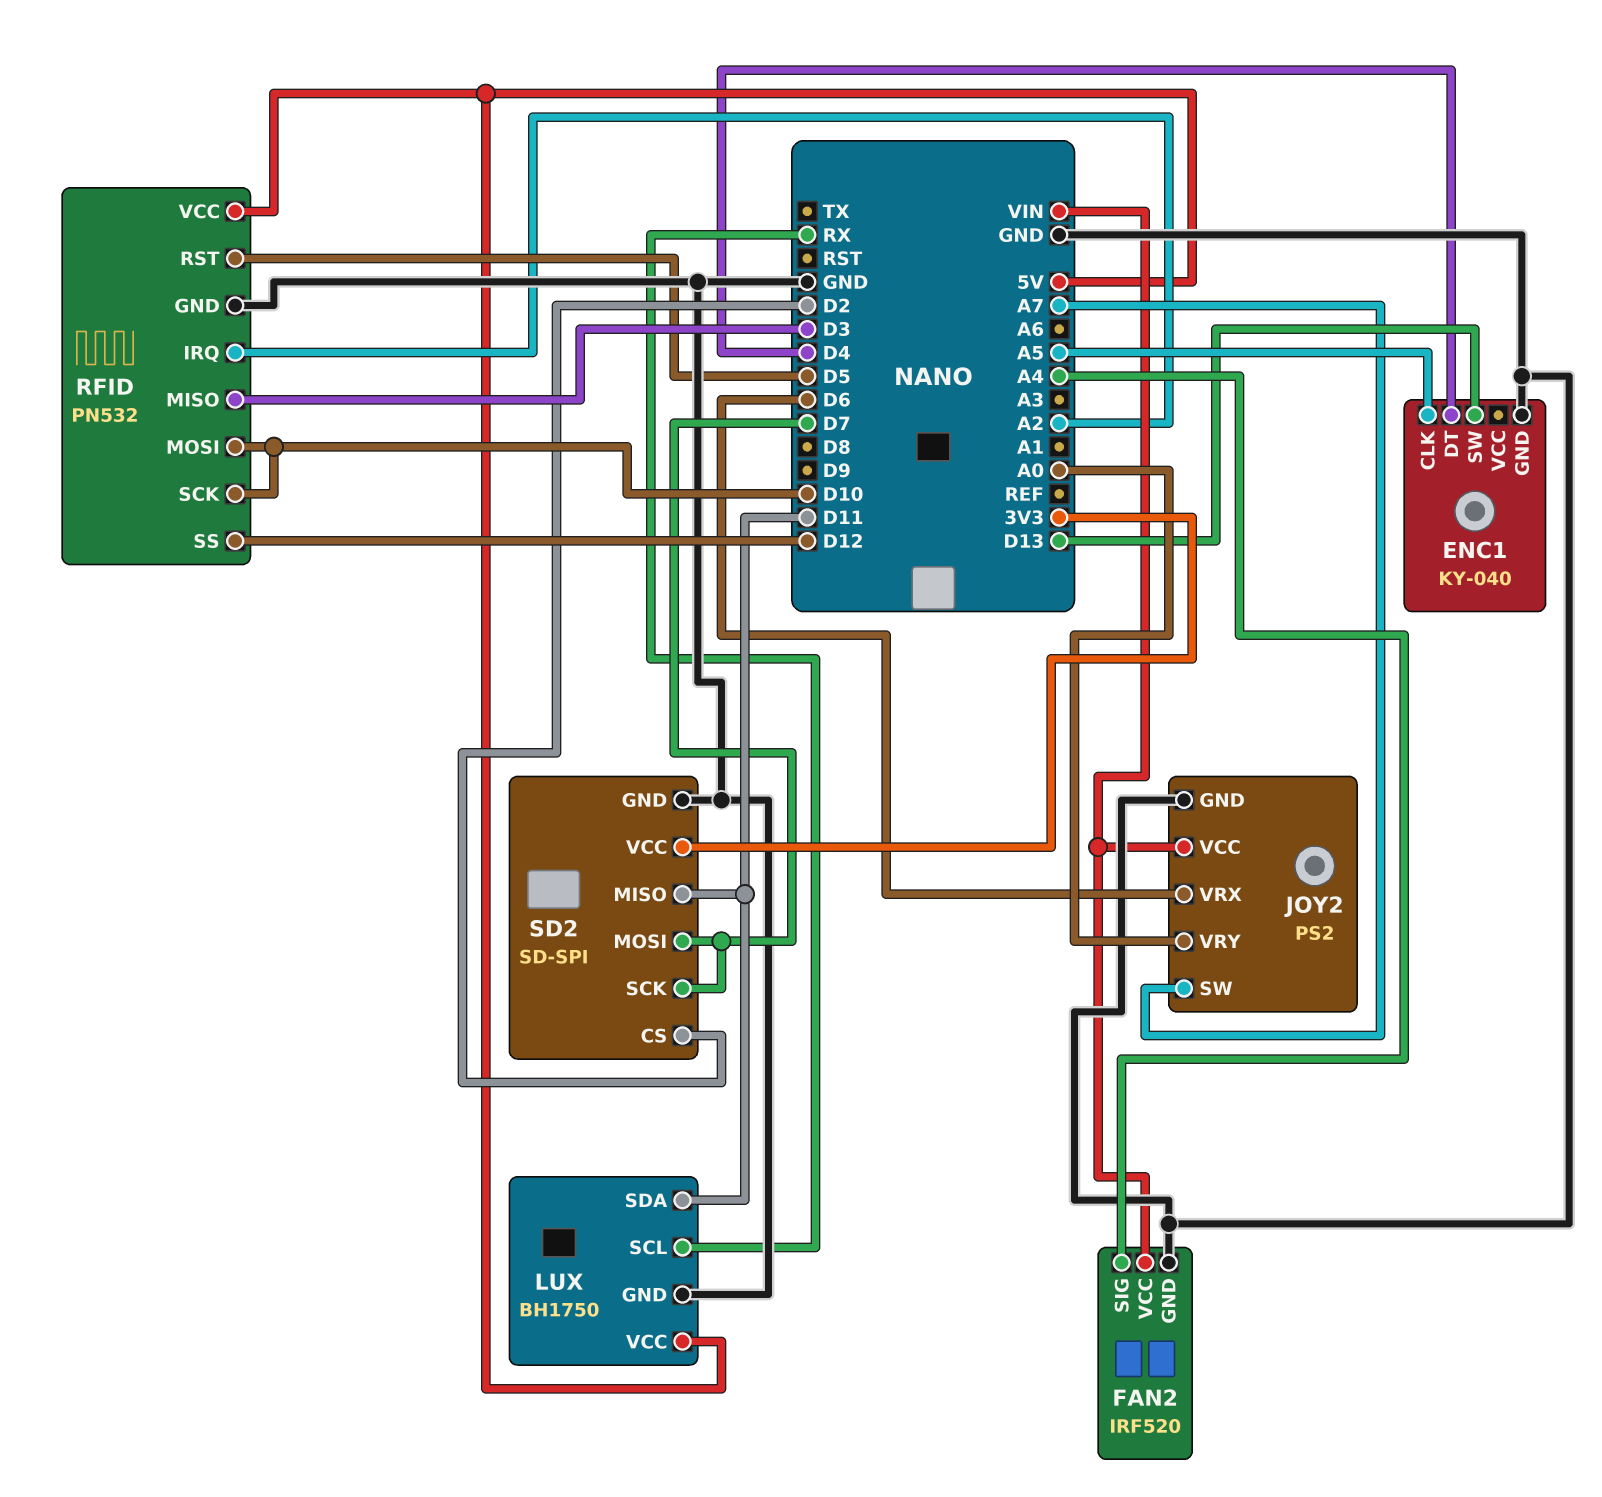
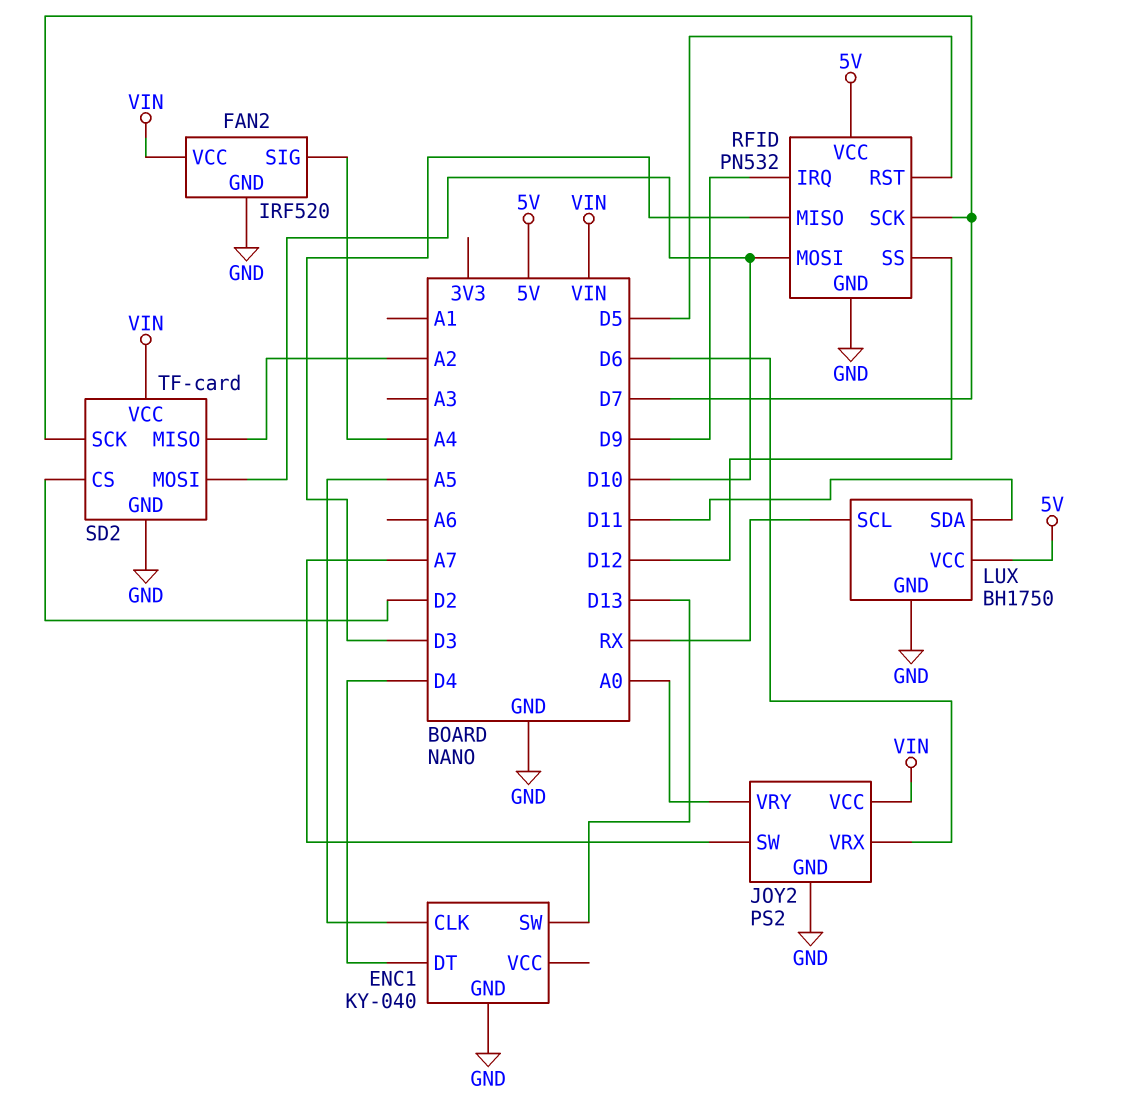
RFID pin IRQ: A2 -> D9
RFID pin SCK: D10 -> D7
SD2: SD-SPI -> TF-card
SD2 pin MISO: D11 -> A2
SD2 pin MOSI: D7 -> D10
SD2 pin VCC: 3V3 -> VIN

